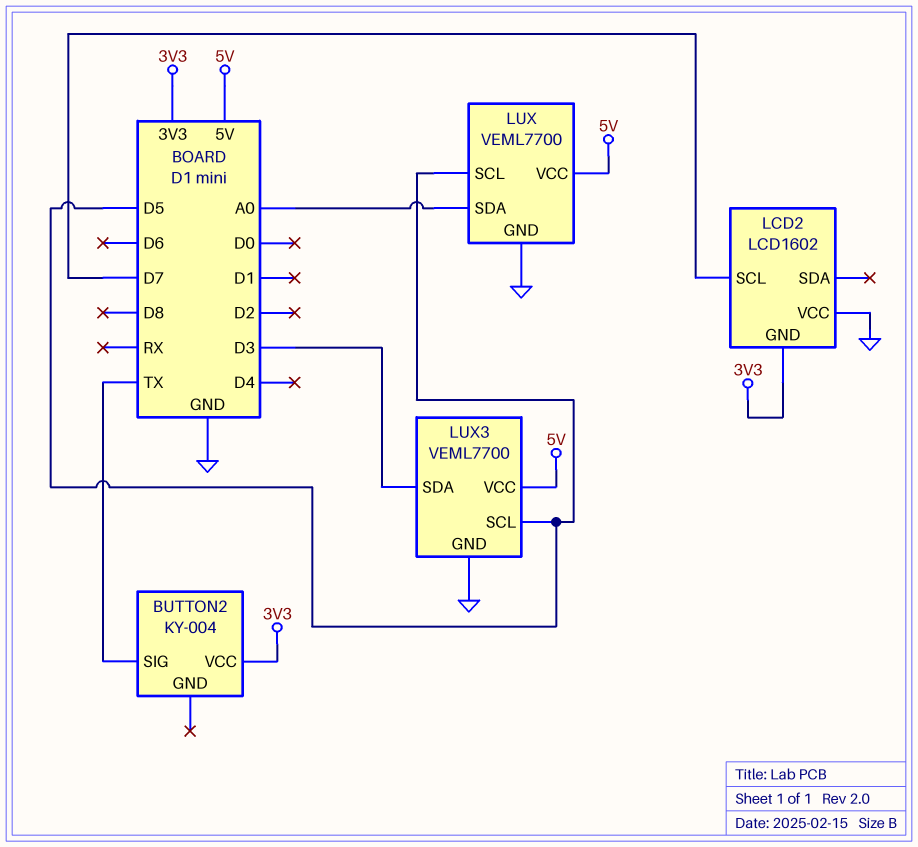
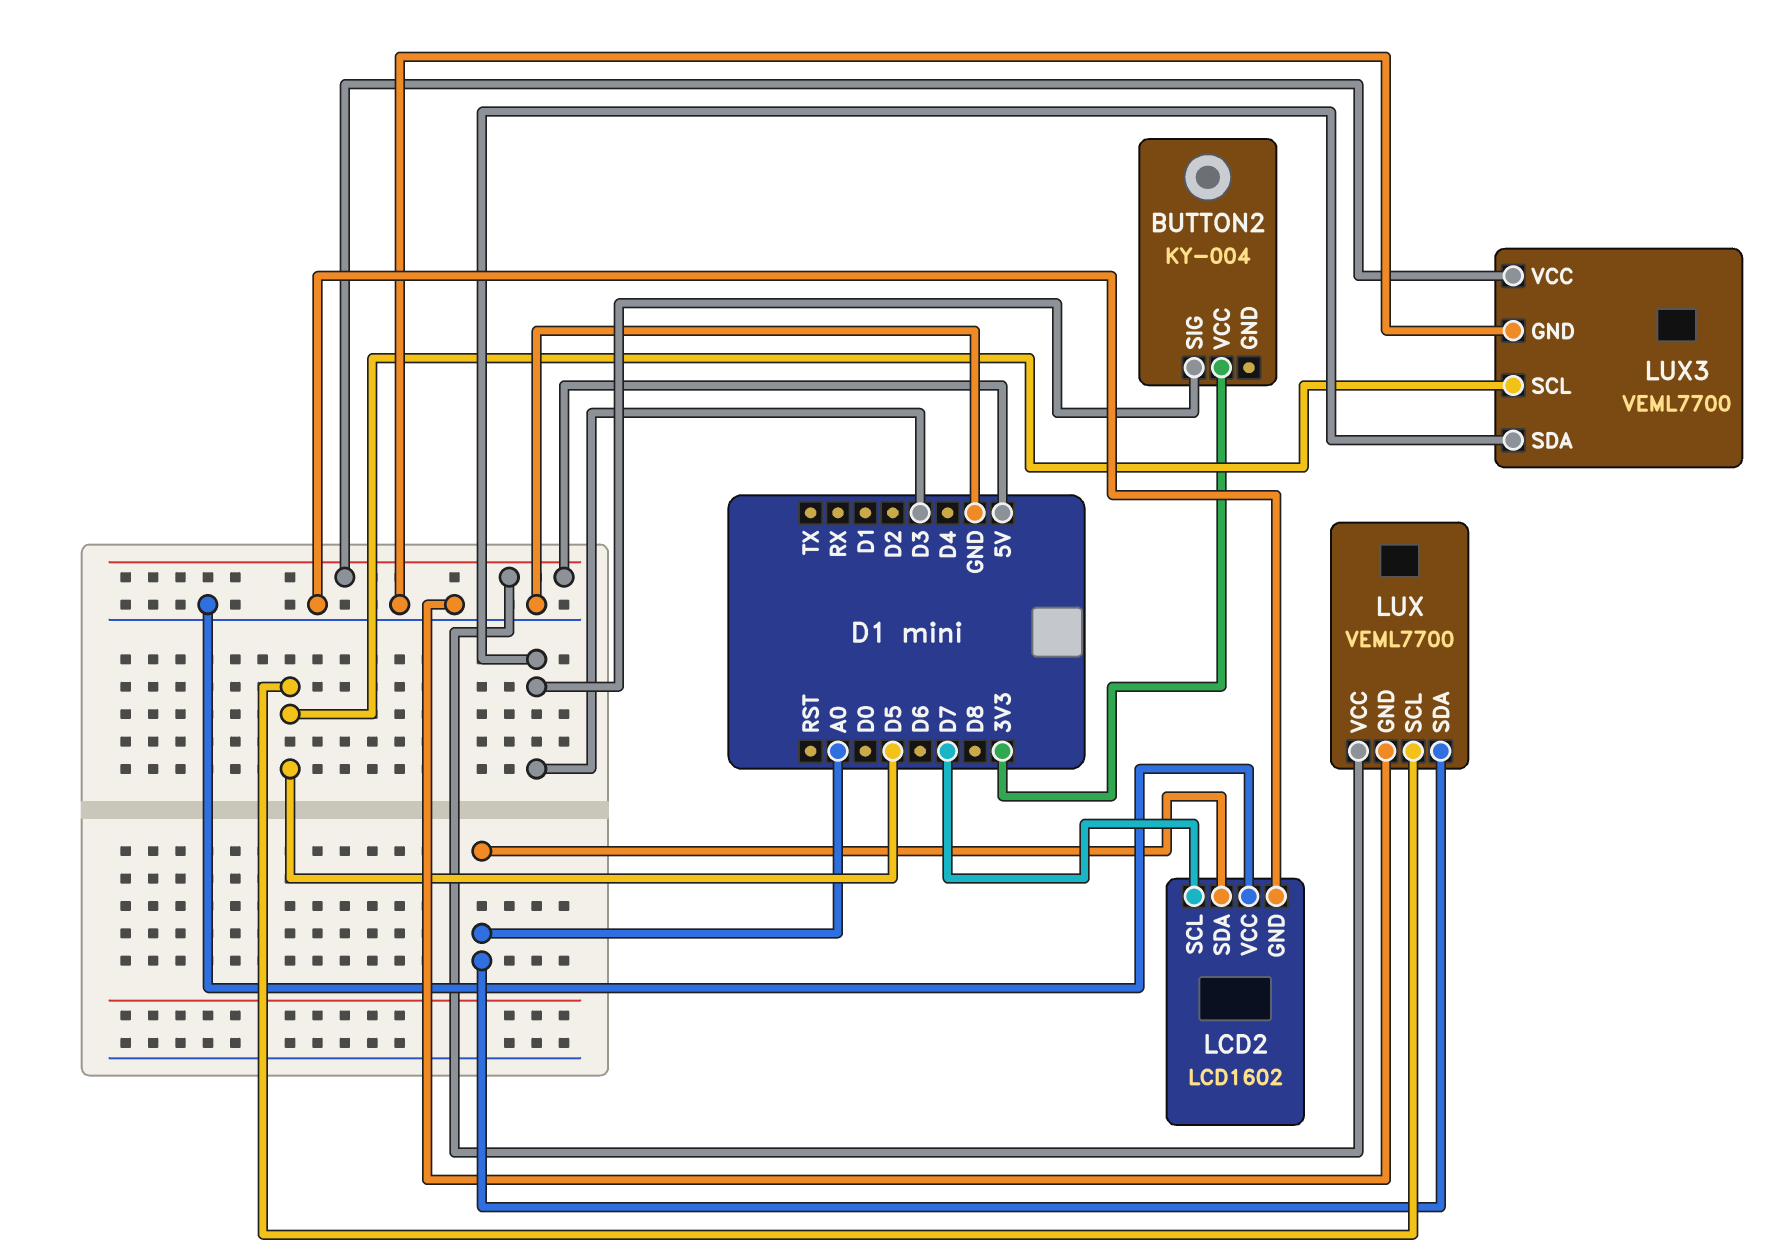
BUTTON2 pin SIG: TX -> D3
LCD2 pin GND: 3V3 -> GND
LCD2 pin SDA: none -> A0

